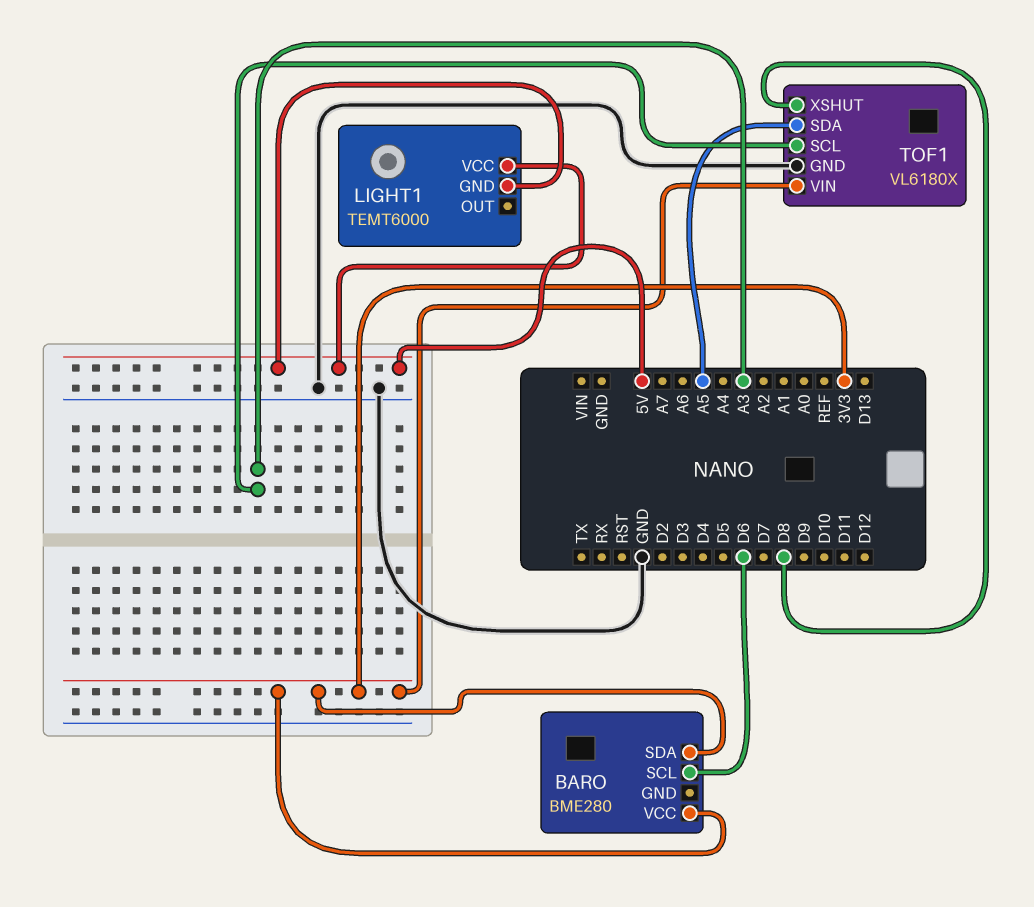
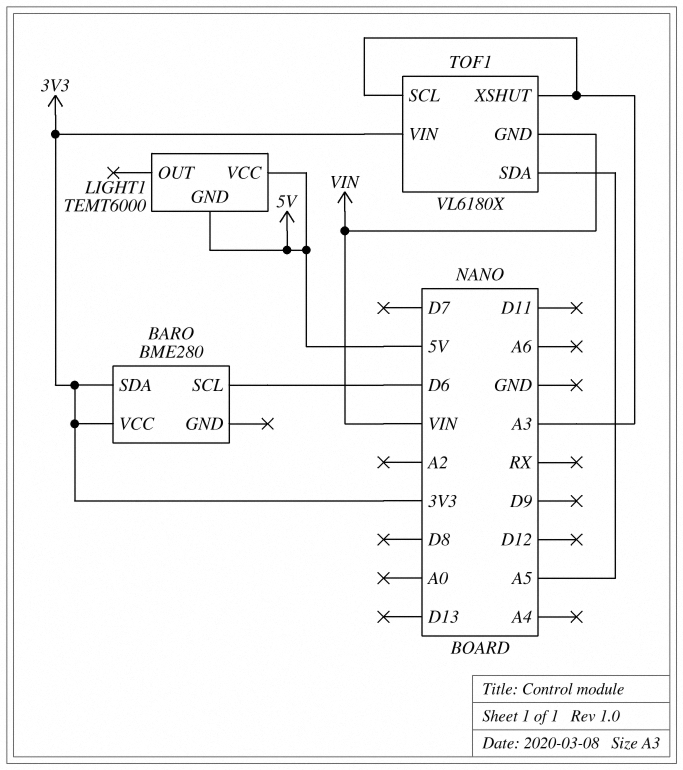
TOF1 pin GND: GND -> VIN
TOF1 pin XSHUT: D8 -> A3

